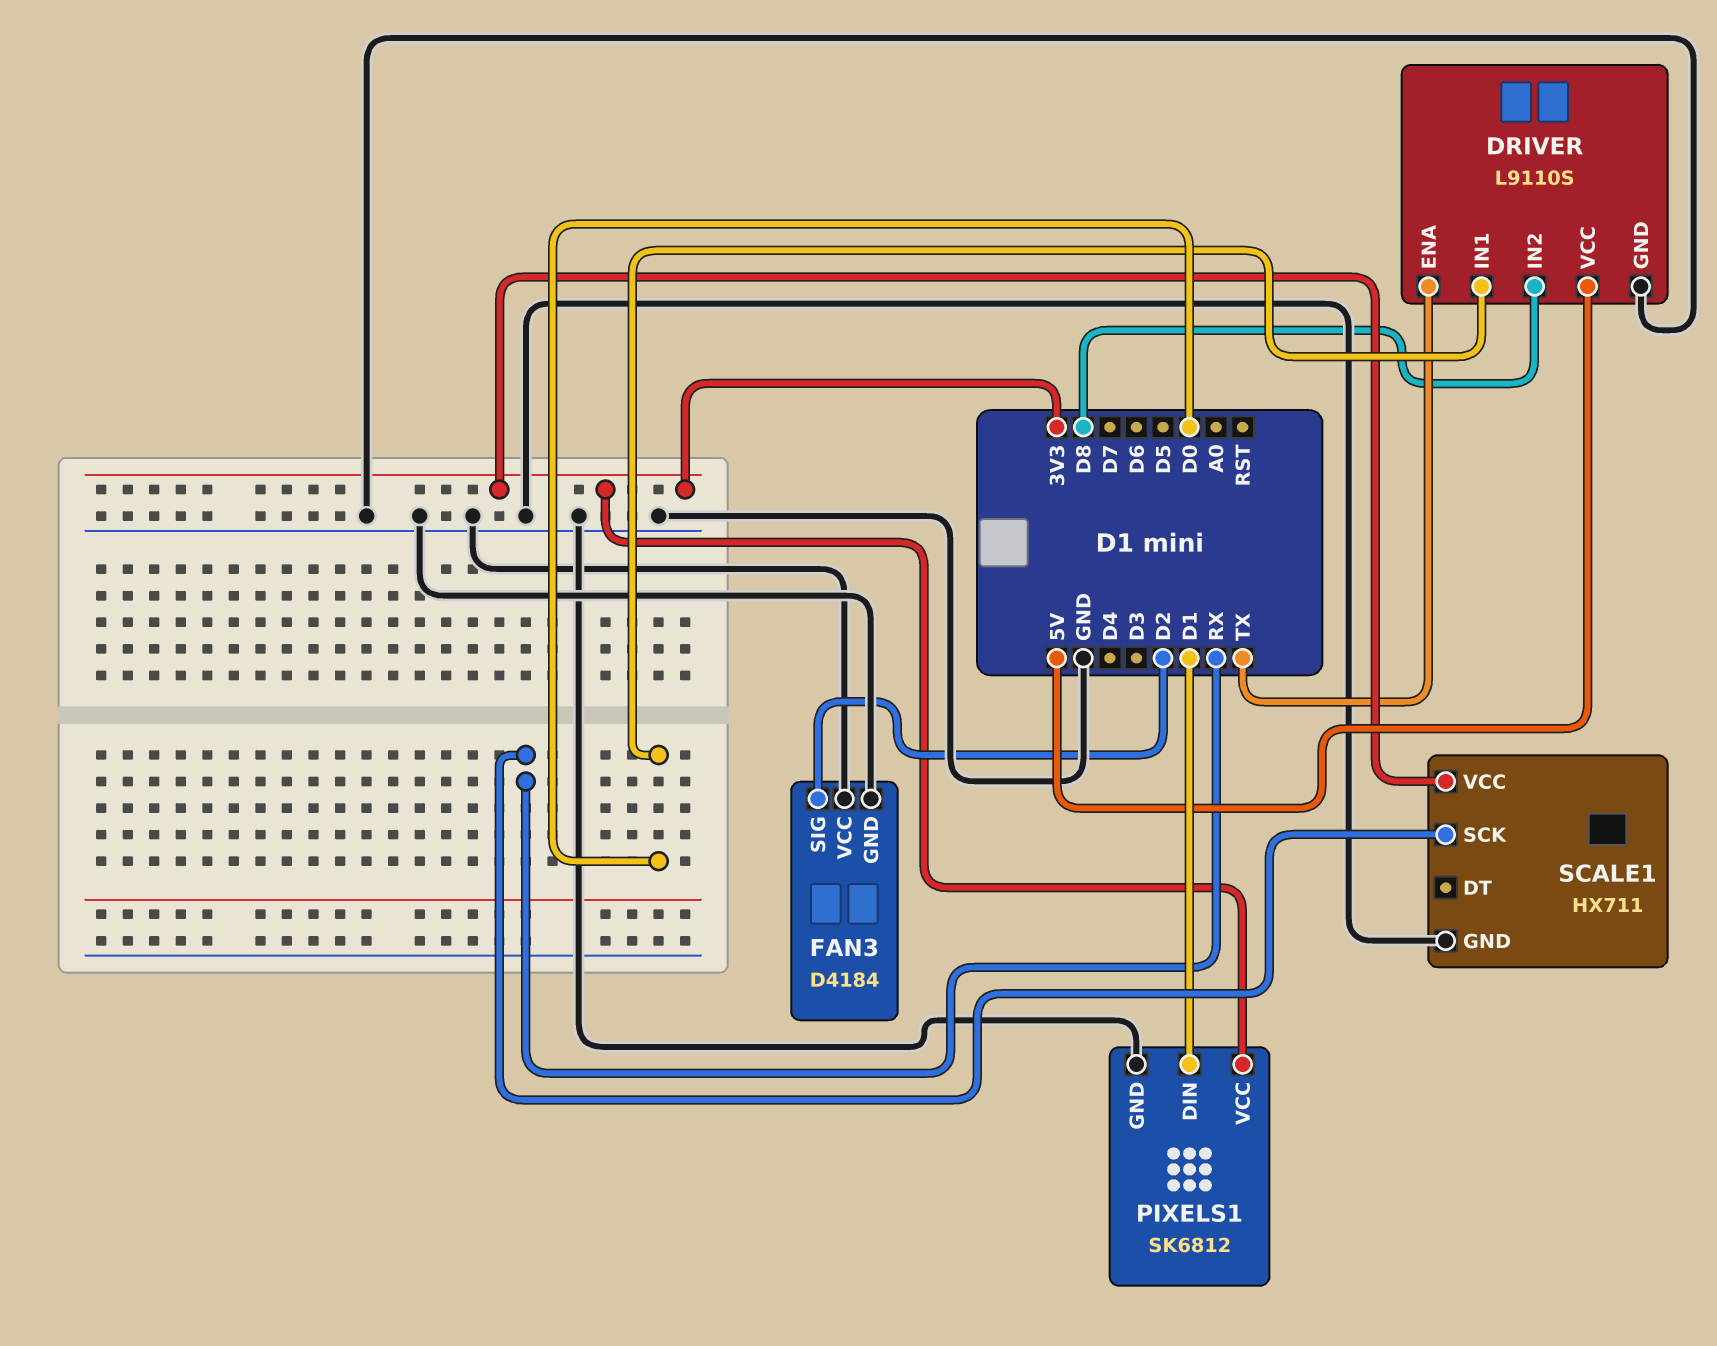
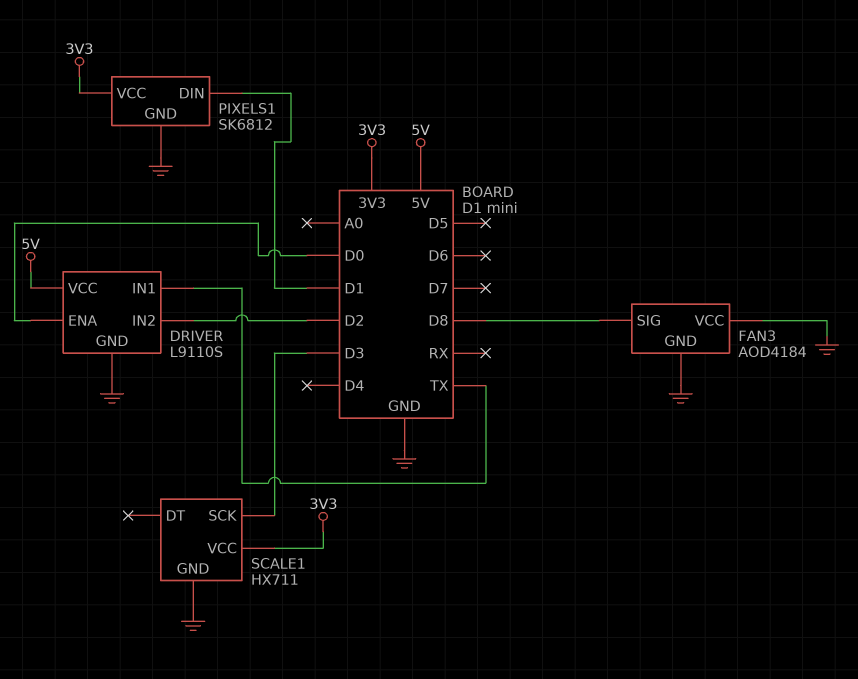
DRIVER pin ENA: TX -> D0
DRIVER pin IN1: D0 -> TX
DRIVER pin IN2: D8 -> D2
FAN3: D4184 -> AOD4184
FAN3 pin SIG: D2 -> D8
SCALE1 pin SCK: RX -> D3

